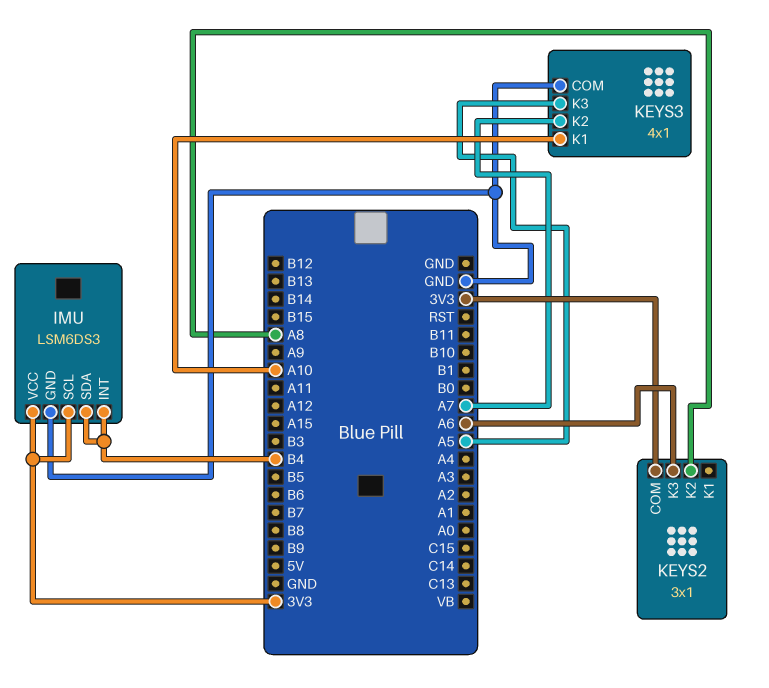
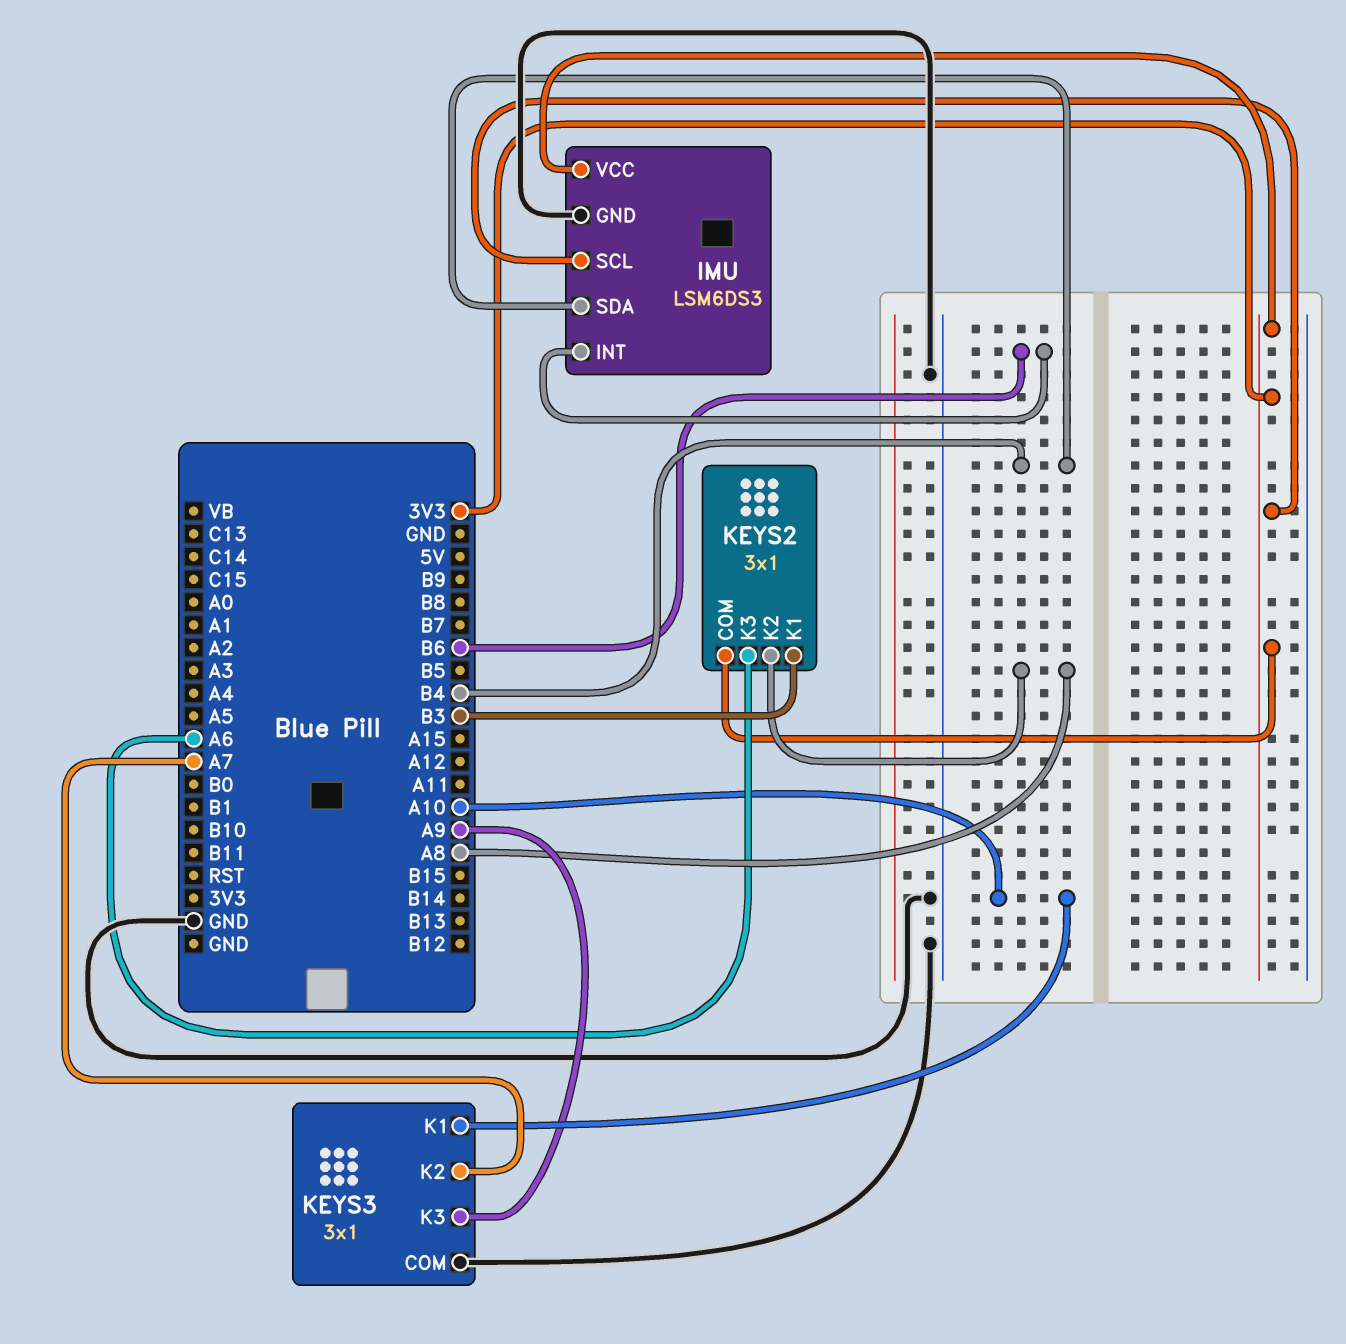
IMU pin INT: B4 -> B6
KEYS2 pin K1: none -> B3
KEYS3: 4x1 -> 3x1
KEYS3 pin K3: A5 -> A9

